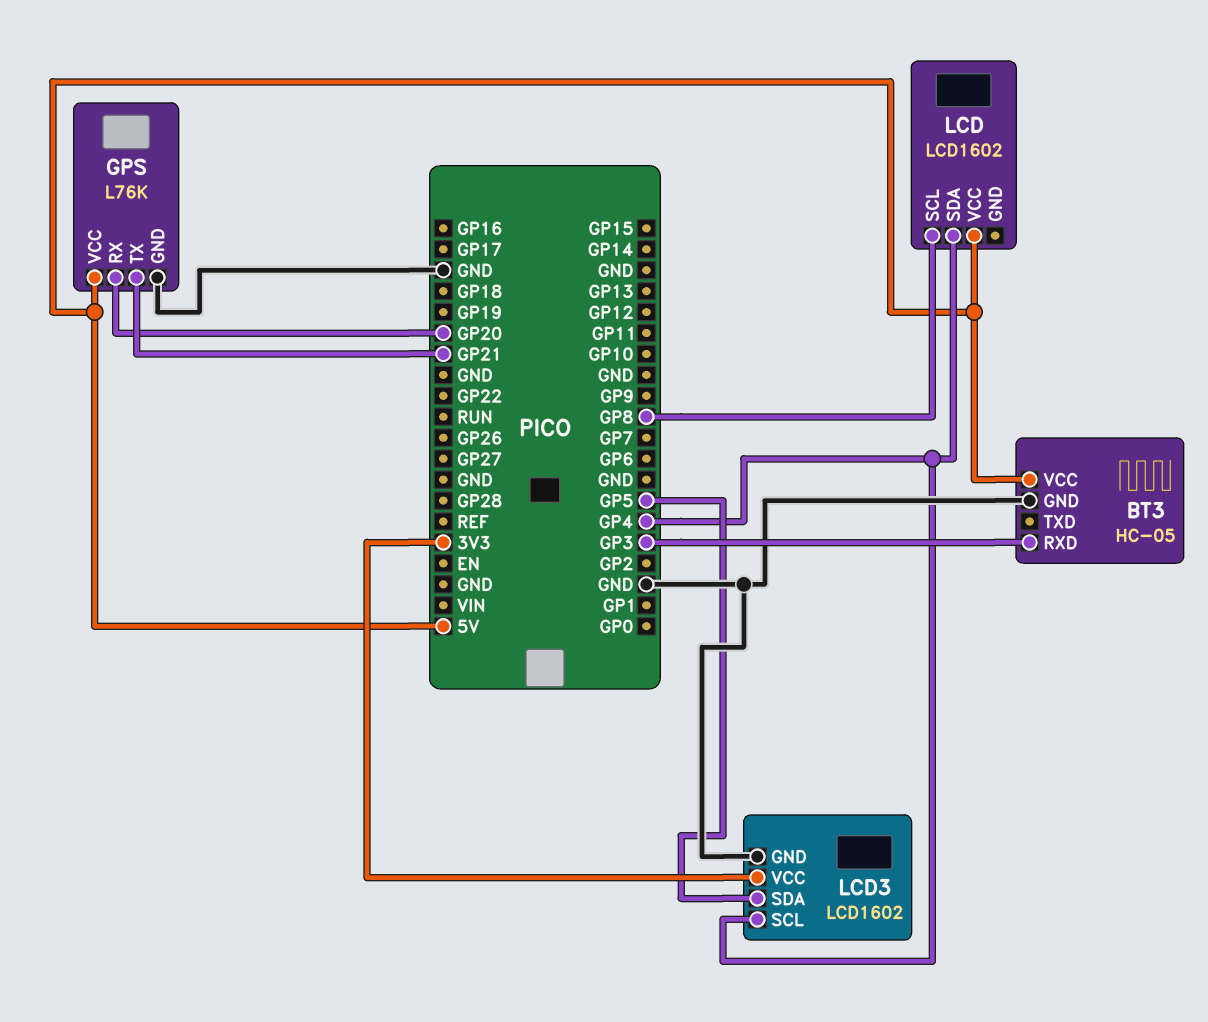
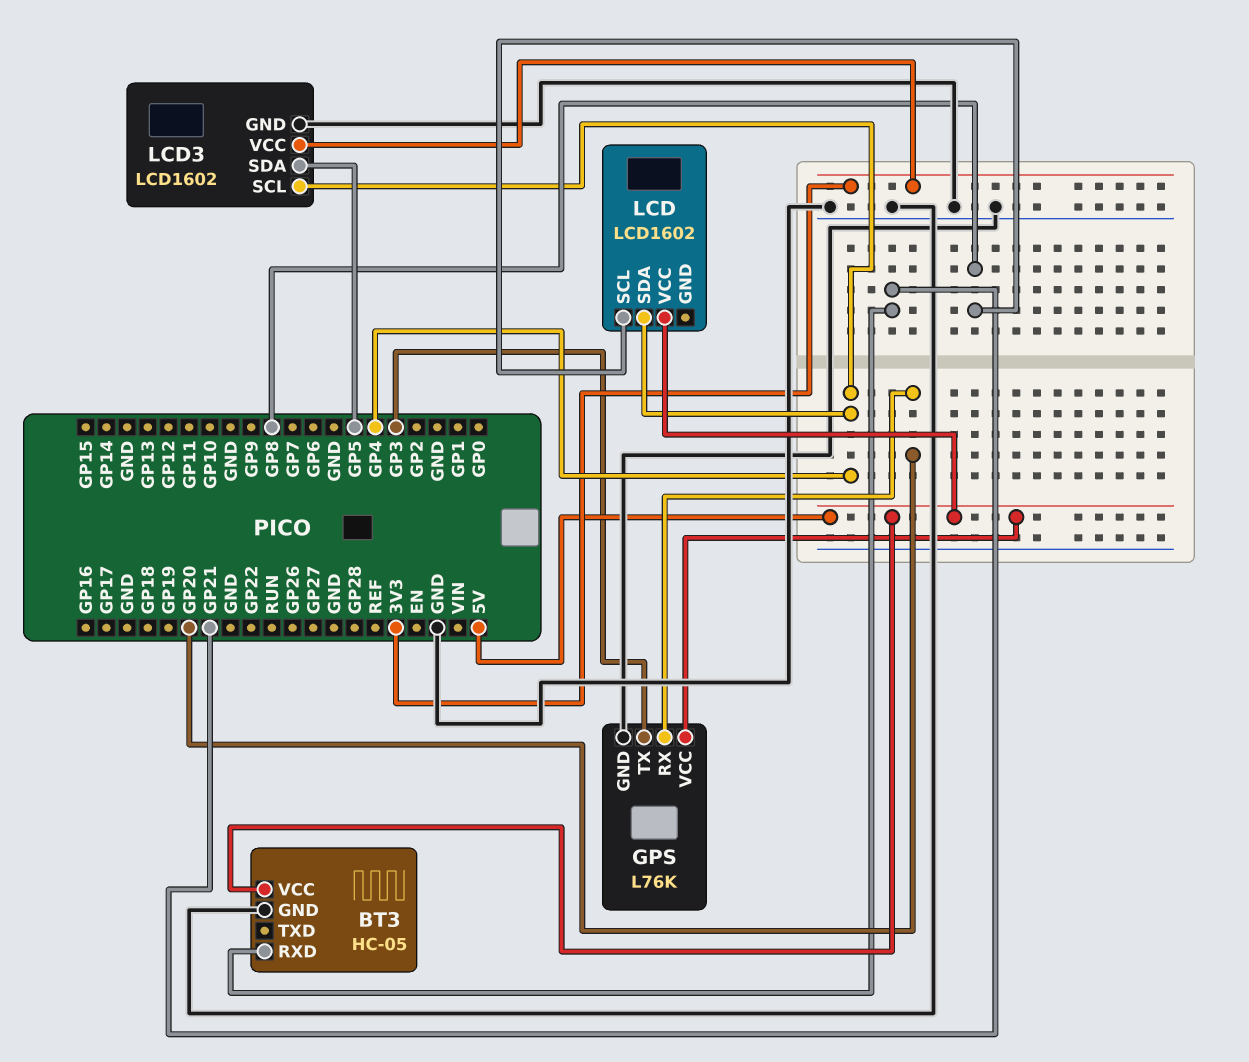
BT3 pin RXD: GP3 -> GP21
GPS pin TX: GP21 -> GP3

